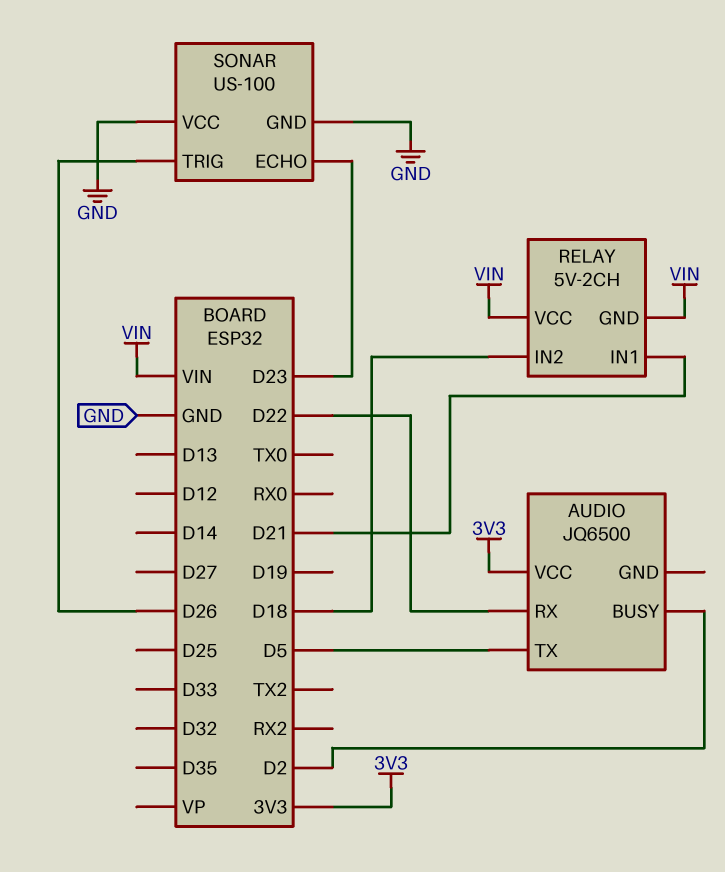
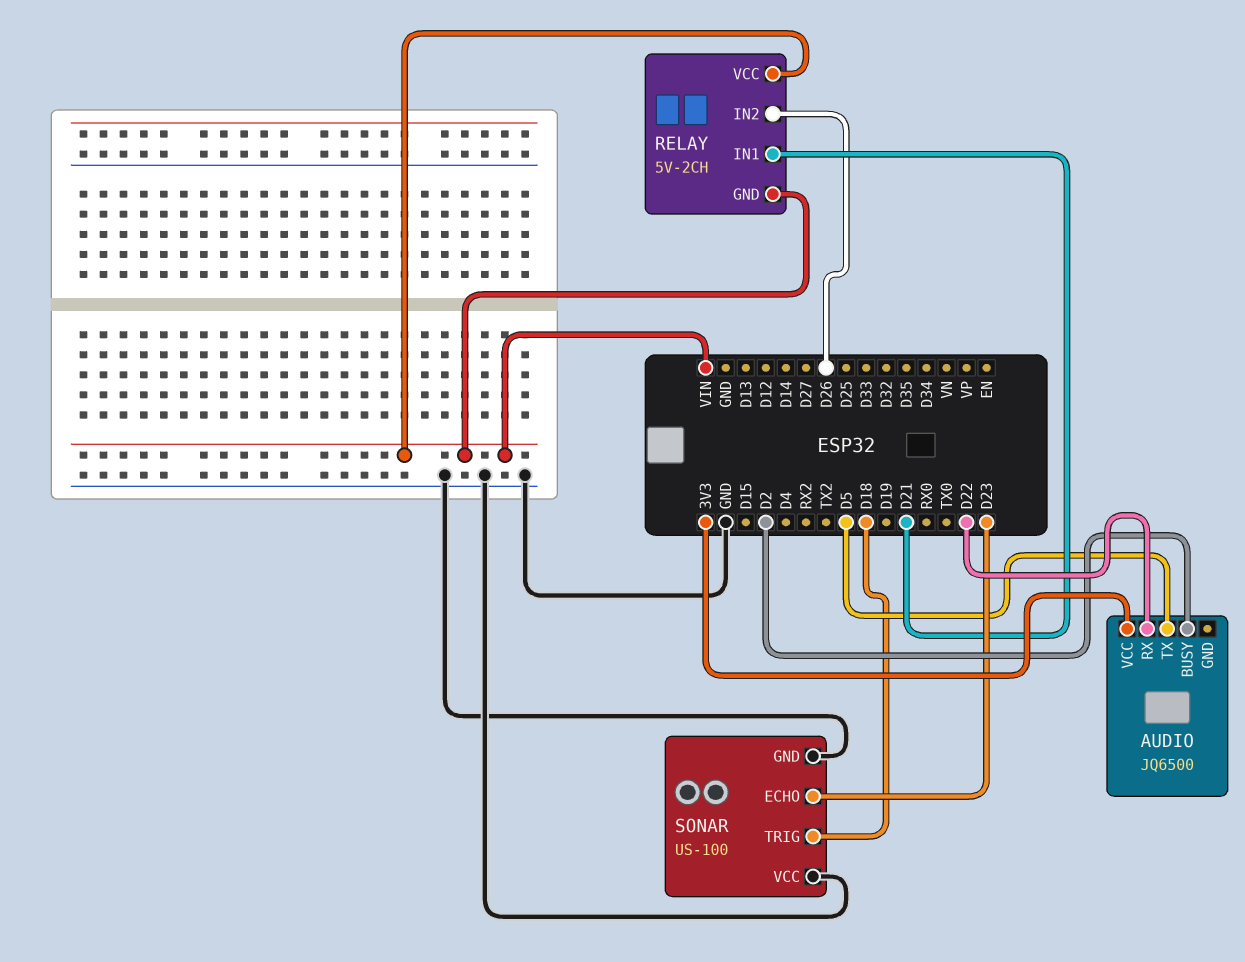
RELAY pin IN2: D18 -> D26
SONAR pin TRIG: D26 -> D18

